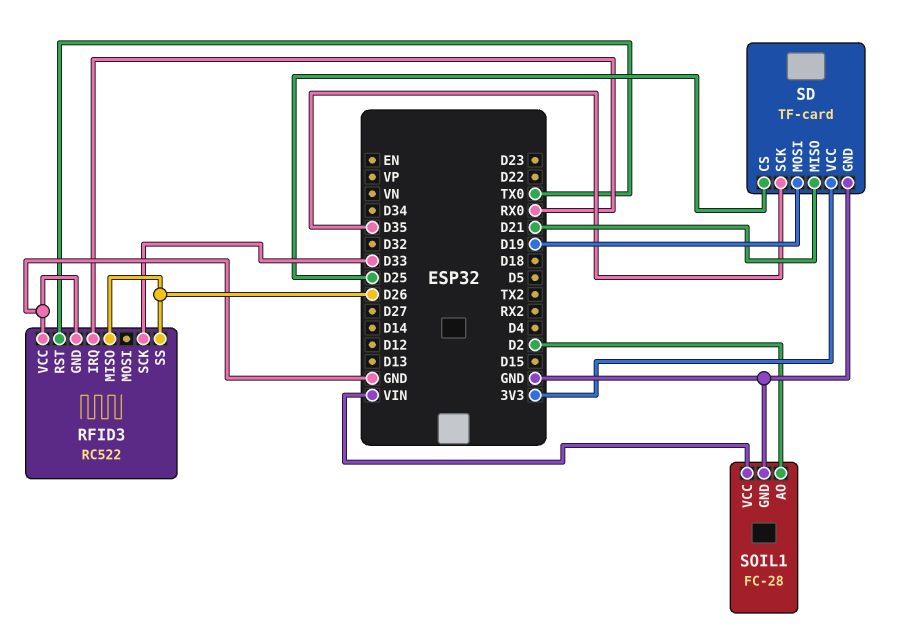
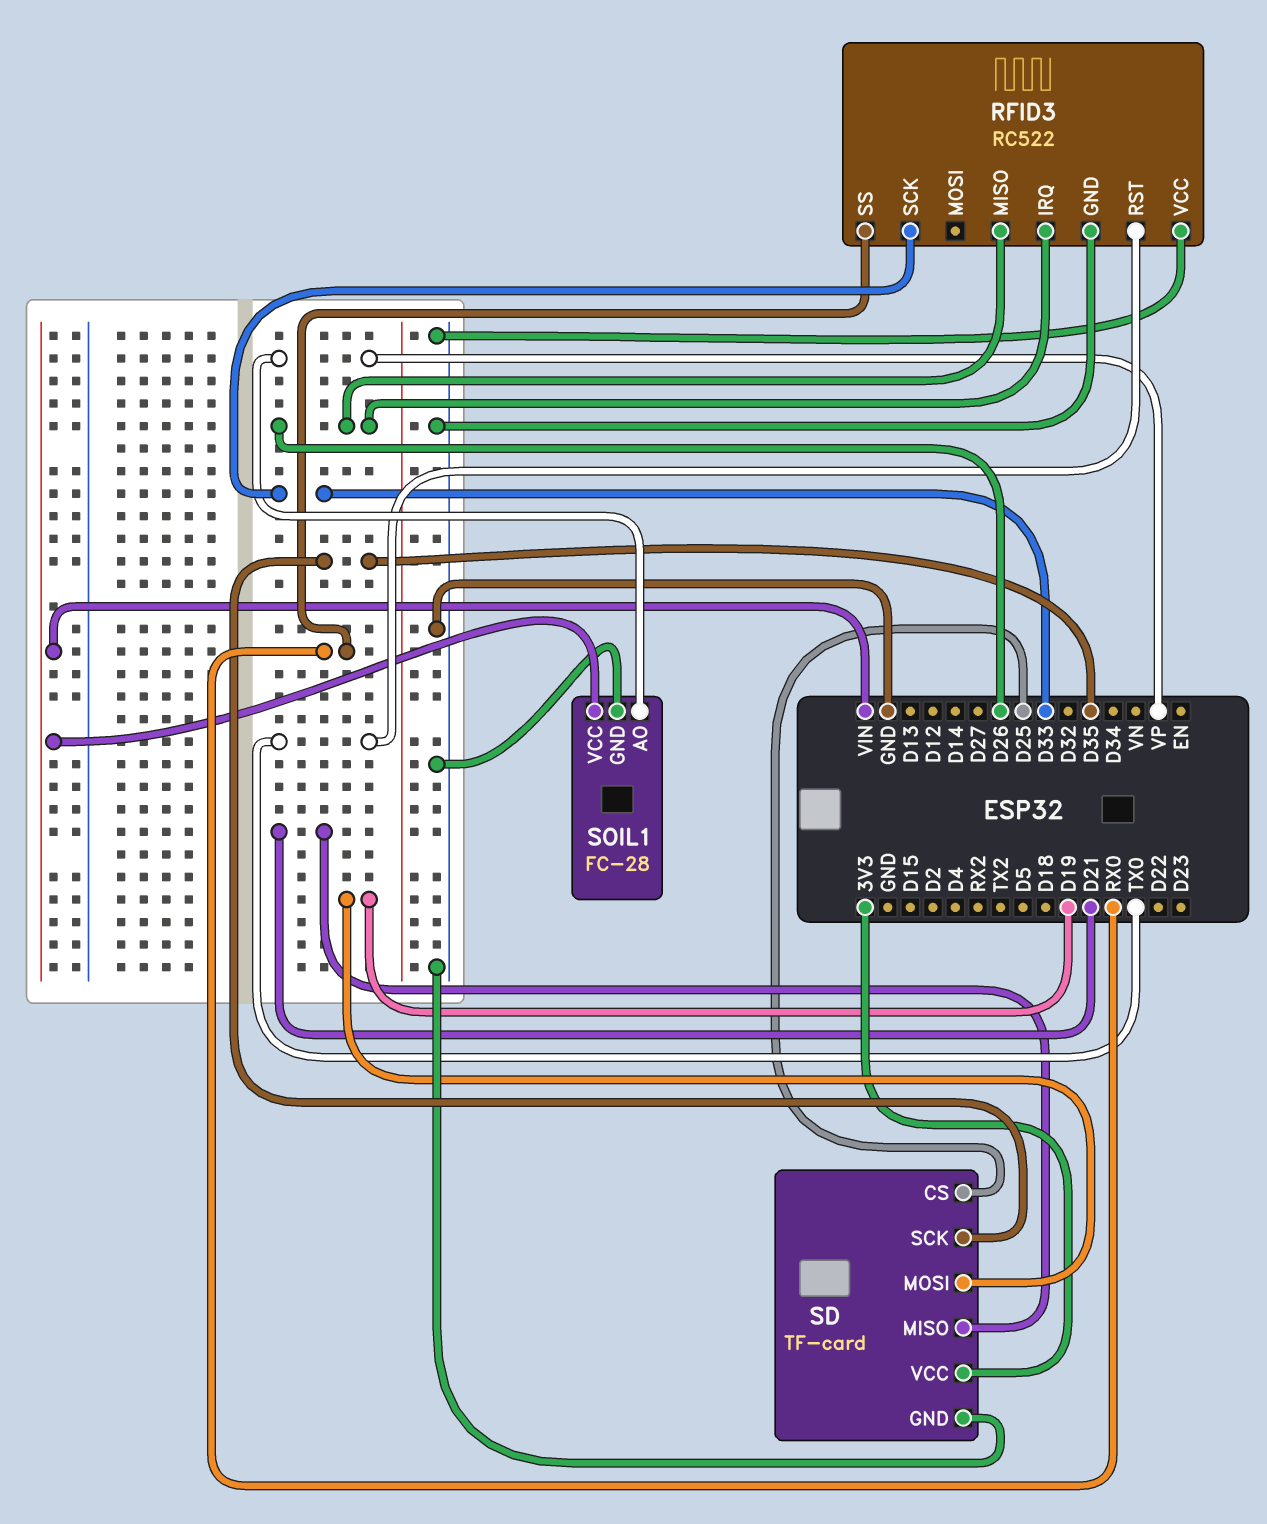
RFID3 pin IRQ: RX0 -> D26
RFID3 pin SS: D26 -> RX0
SOIL1 pin AO: D2 -> VP

